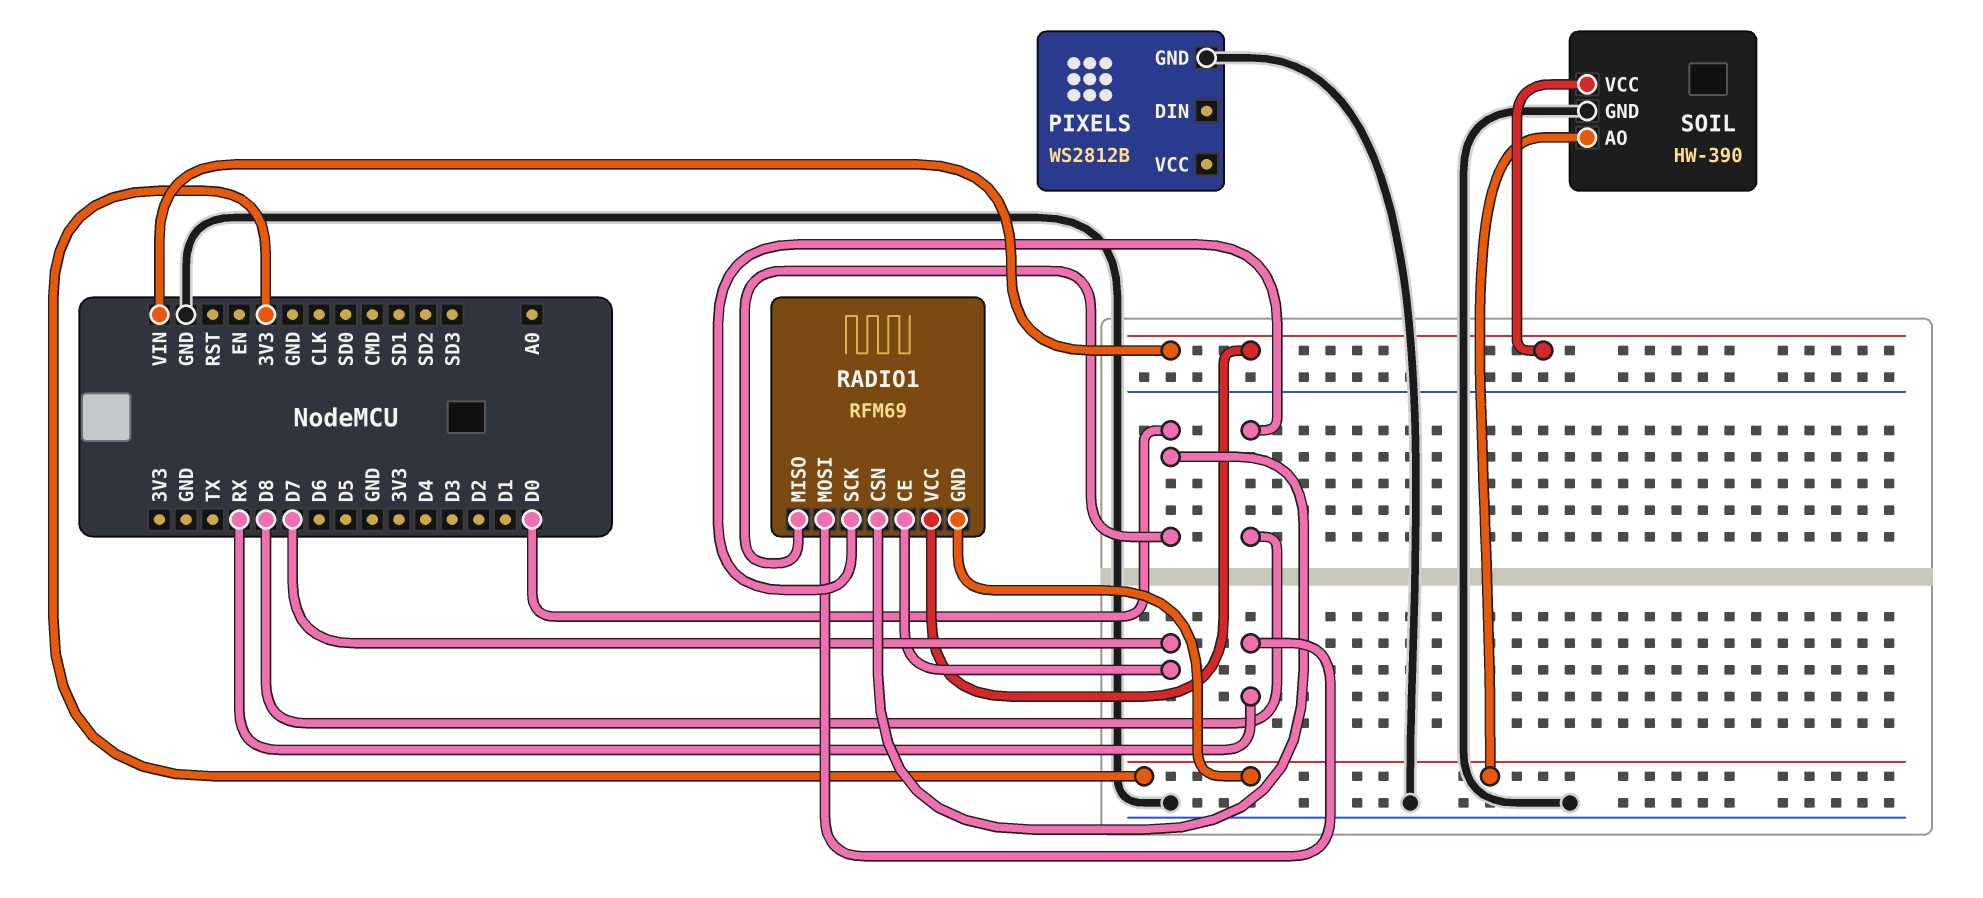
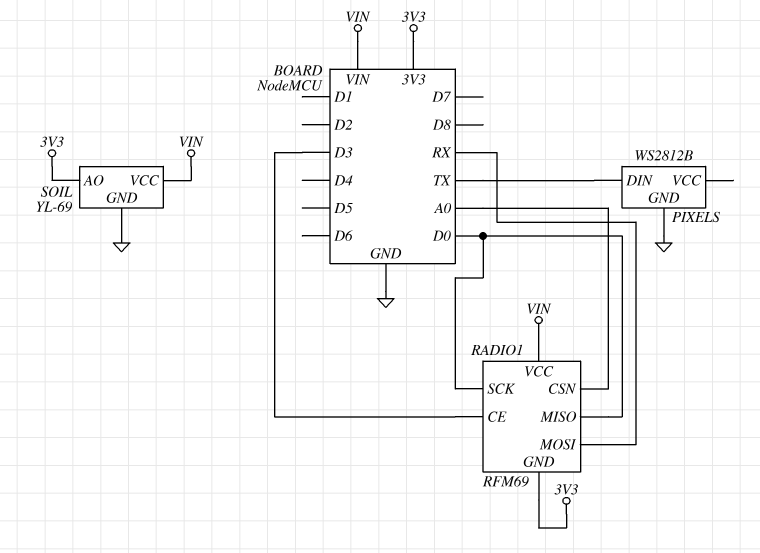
PIXELS pin DIN: none -> TX
RADIO1 pin CE: D7 -> D3
RADIO1 pin CSN: D0 -> A0
RADIO1 pin SCK: D8 -> D0
SOIL: HW-390 -> YL-69

